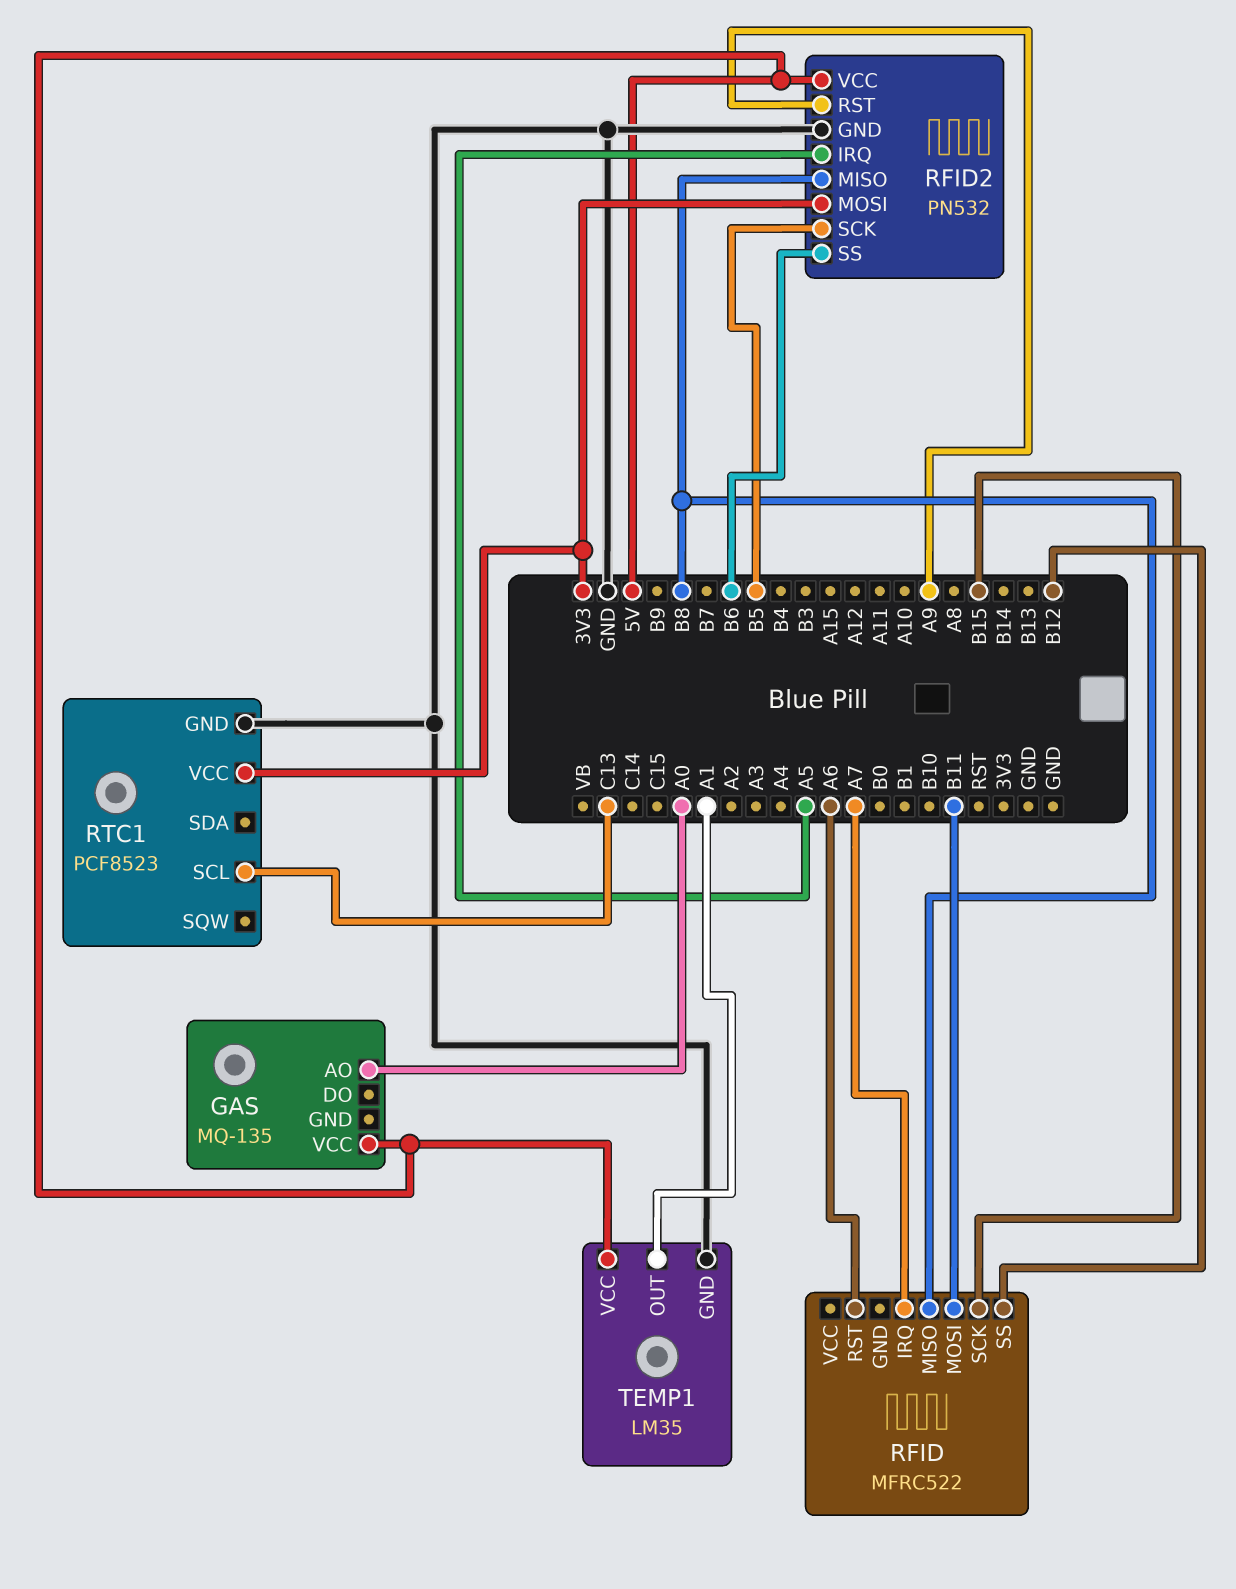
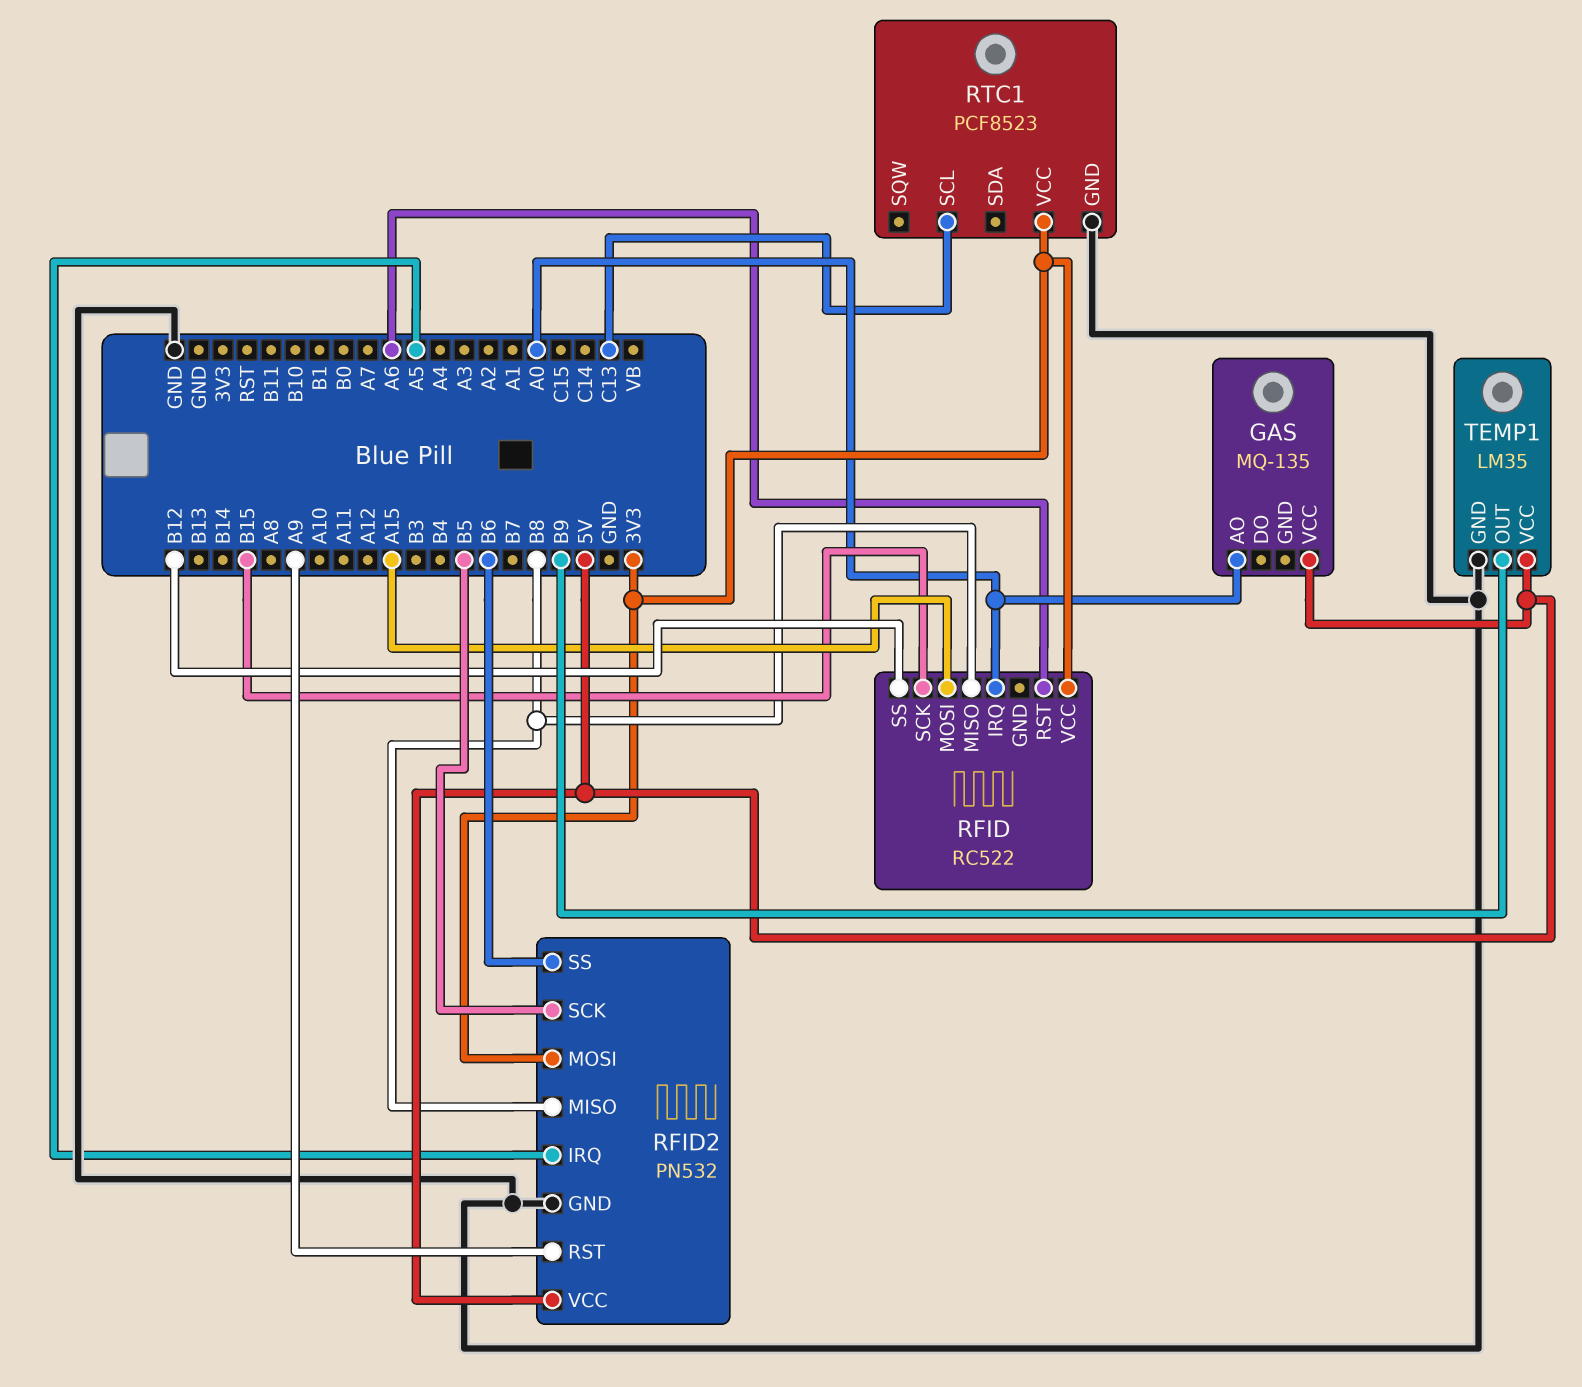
RFID: MFRC522 -> RC522
RFID pin IRQ: A7 -> A0
RFID pin MOSI: B11 -> A15
RFID pin VCC: none -> 3V3
TEMP1 pin OUT: A1 -> B9

